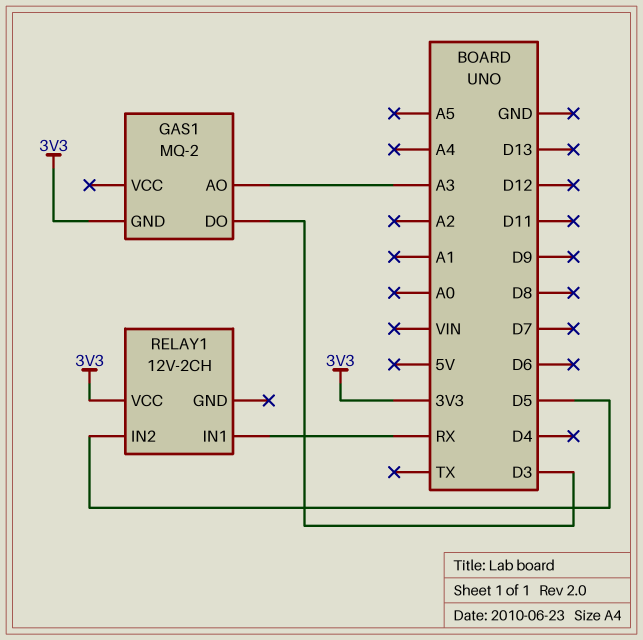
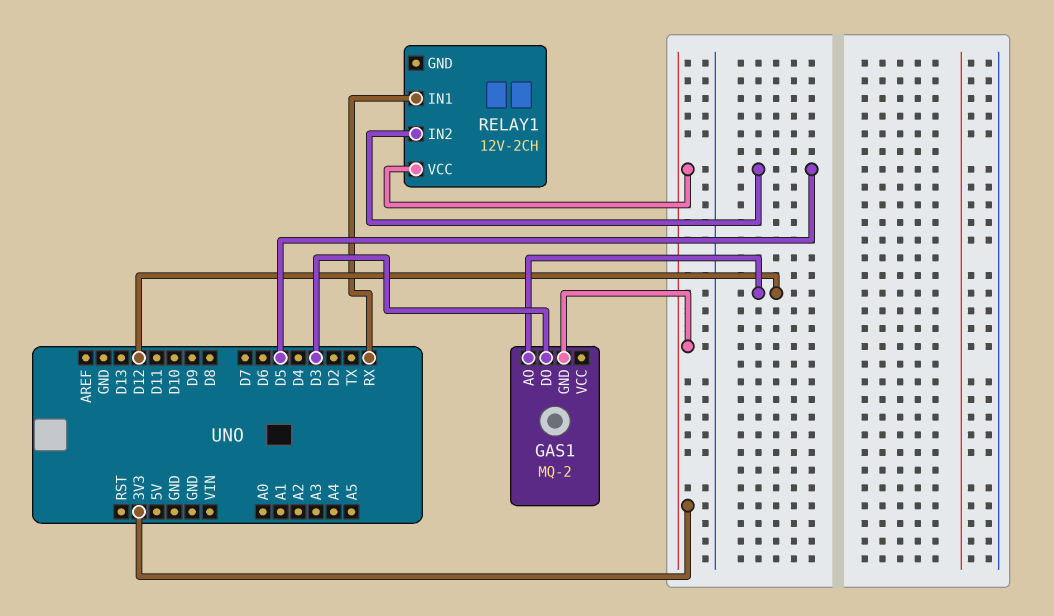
GAS1 pin AO: A3 -> D12

